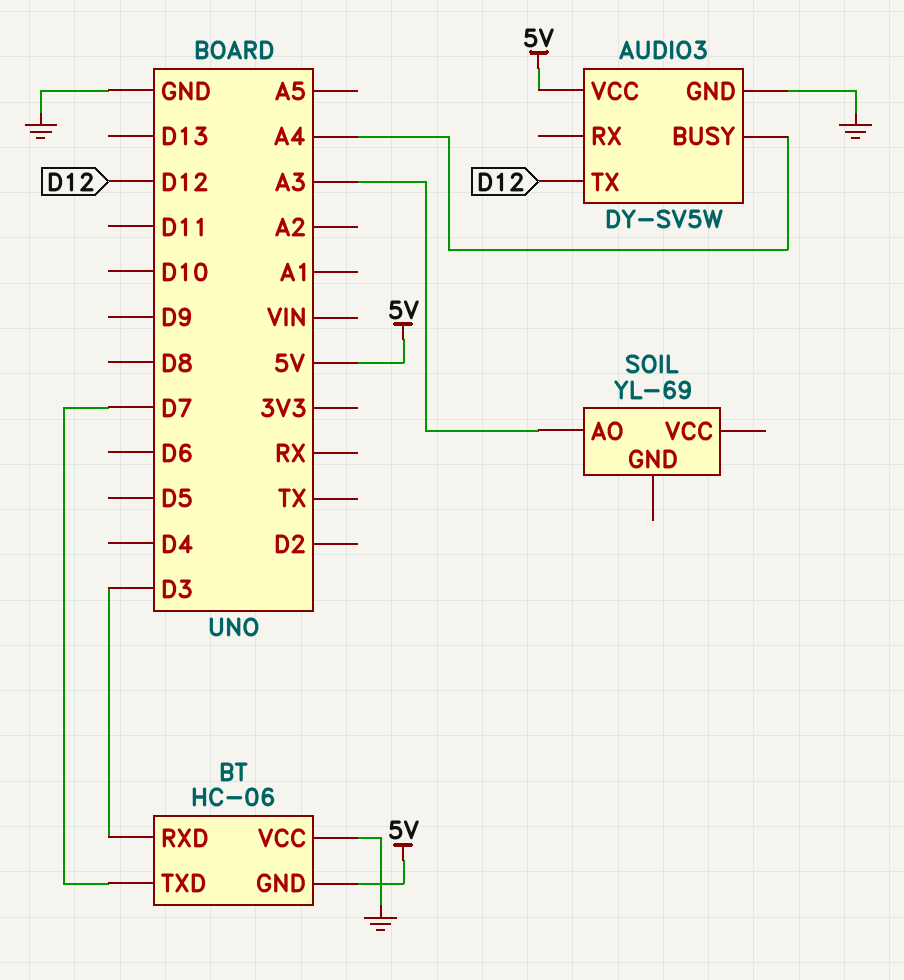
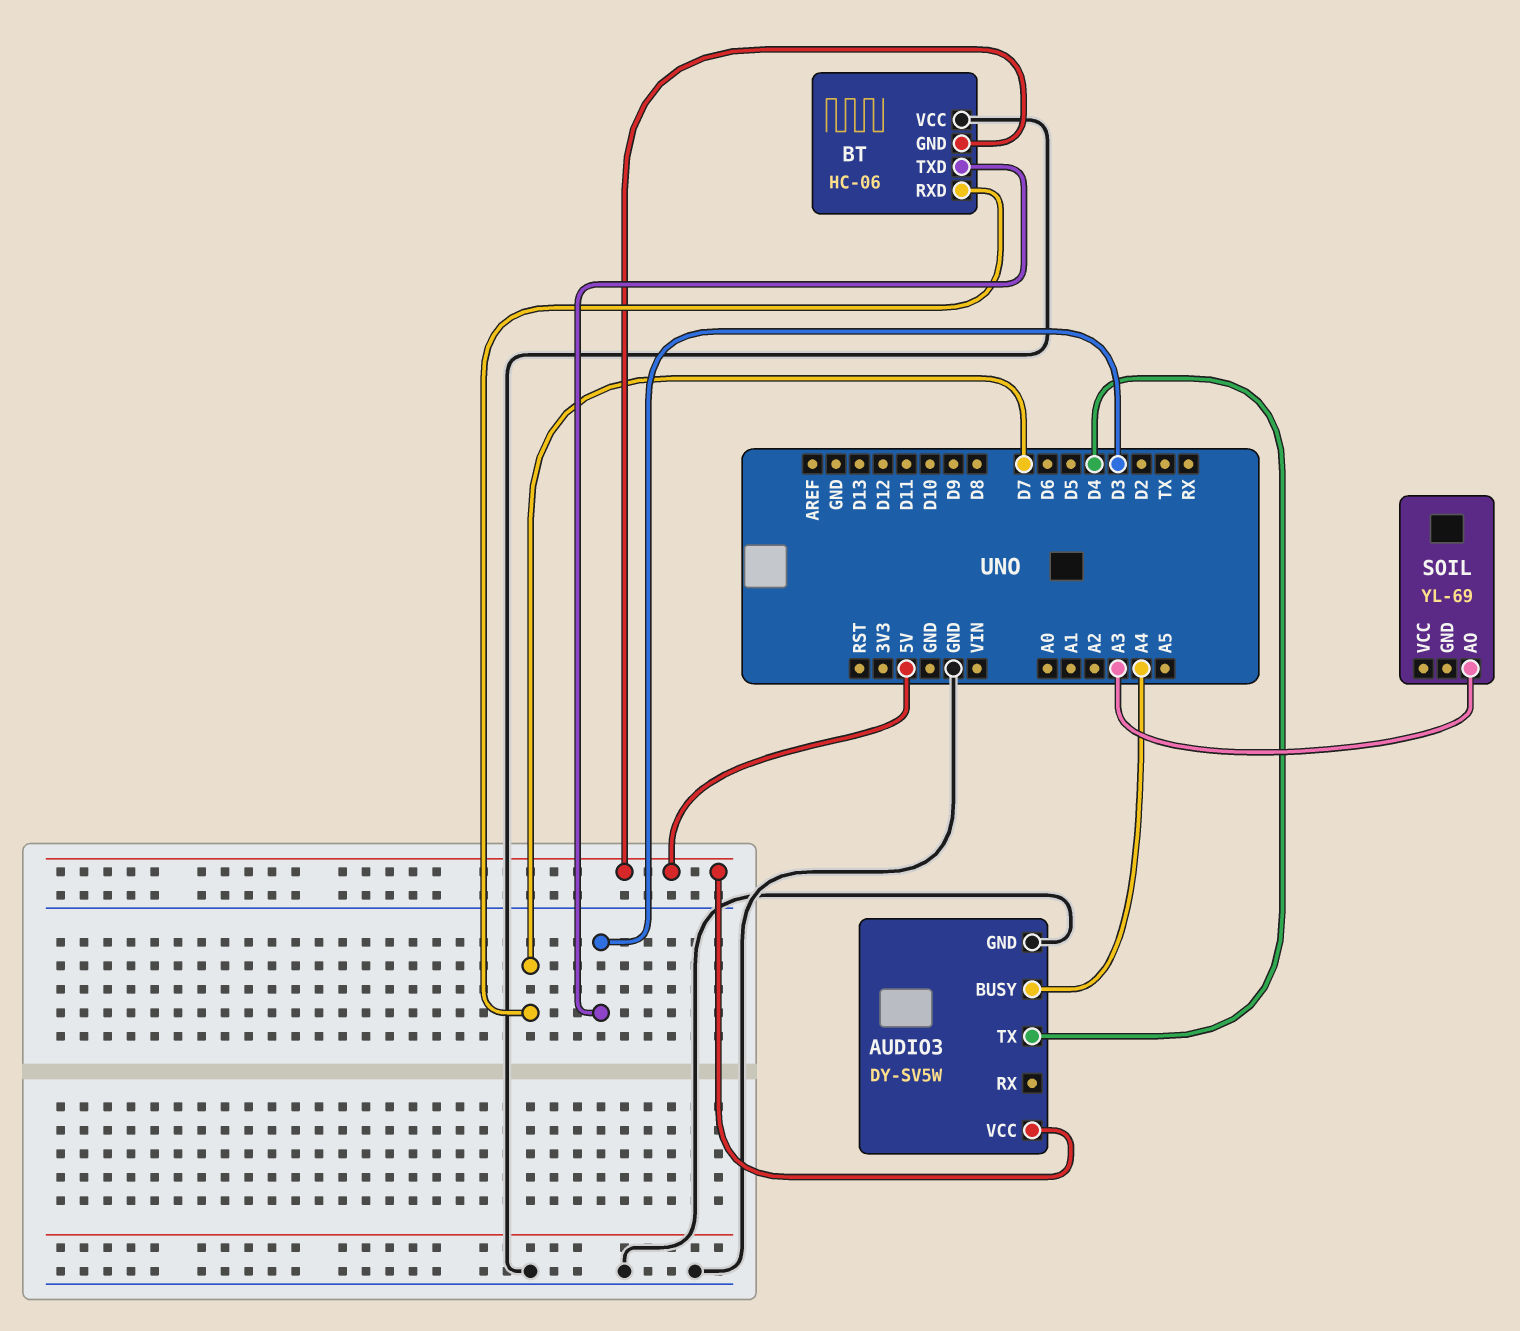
AUDIO3 pin TX: D12 -> D4
BT pin RXD: D3 -> D7
BT pin TXD: D7 -> D3

